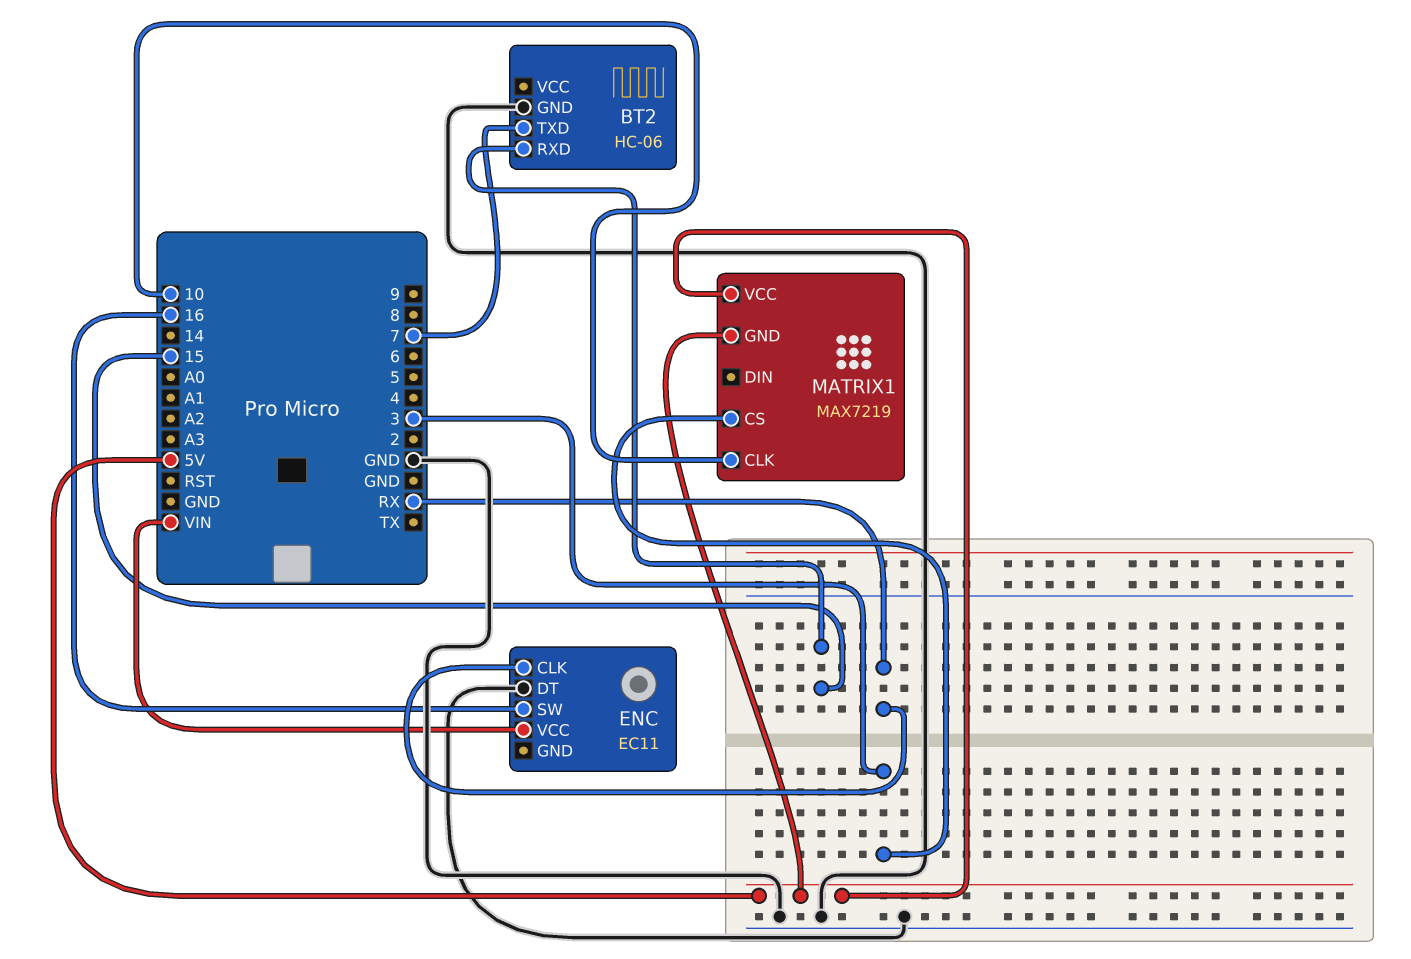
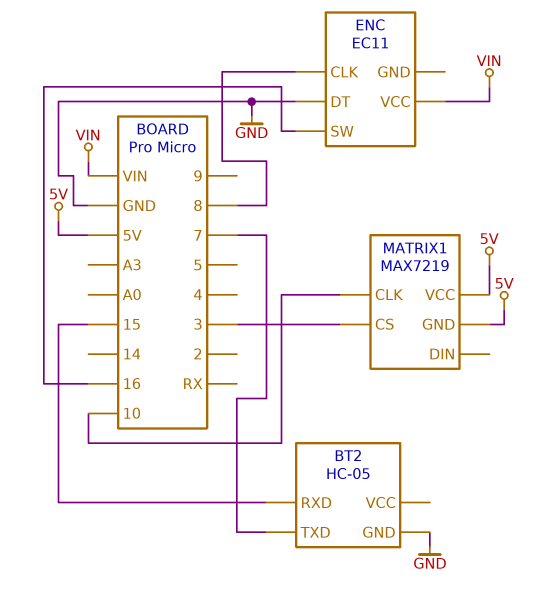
BT2: HC-06 -> HC-05
ENC pin CLK: RX -> 8

